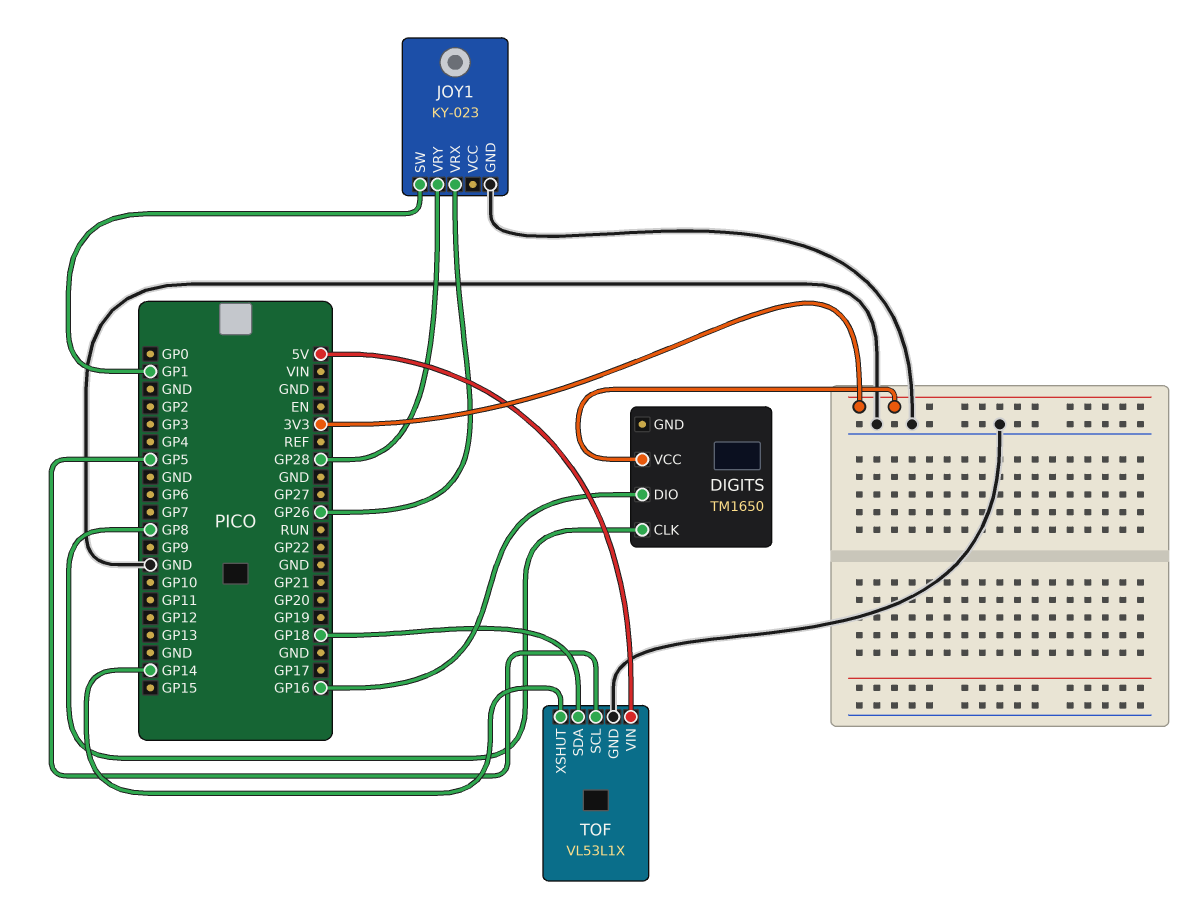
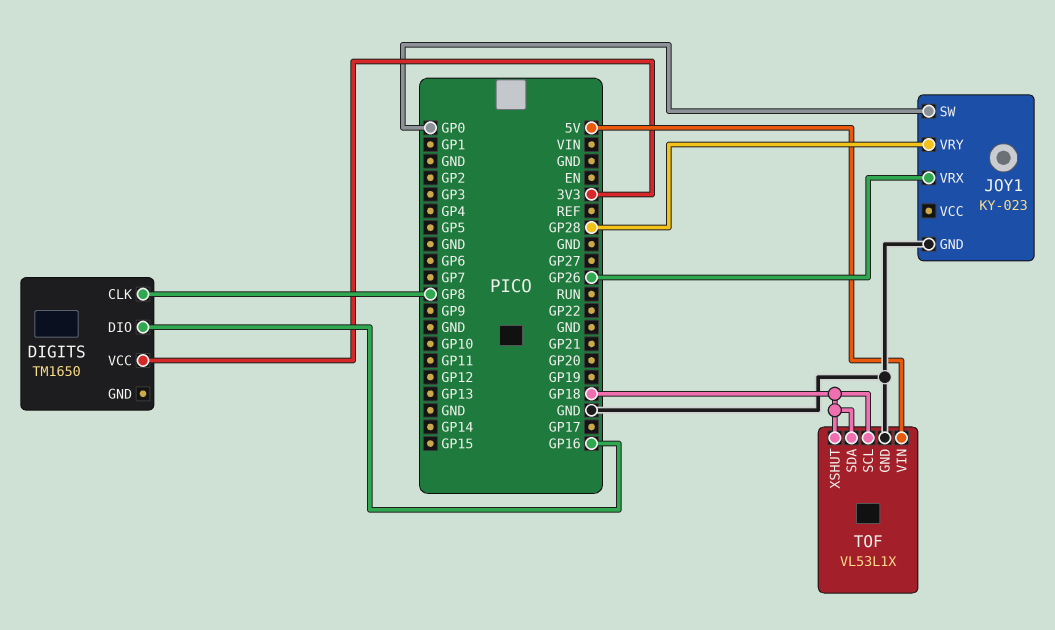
JOY1 pin SW: GP1 -> GP0
TOF pin SCL: GP5 -> GP18
TOF pin XSHUT: GP14 -> GP18

